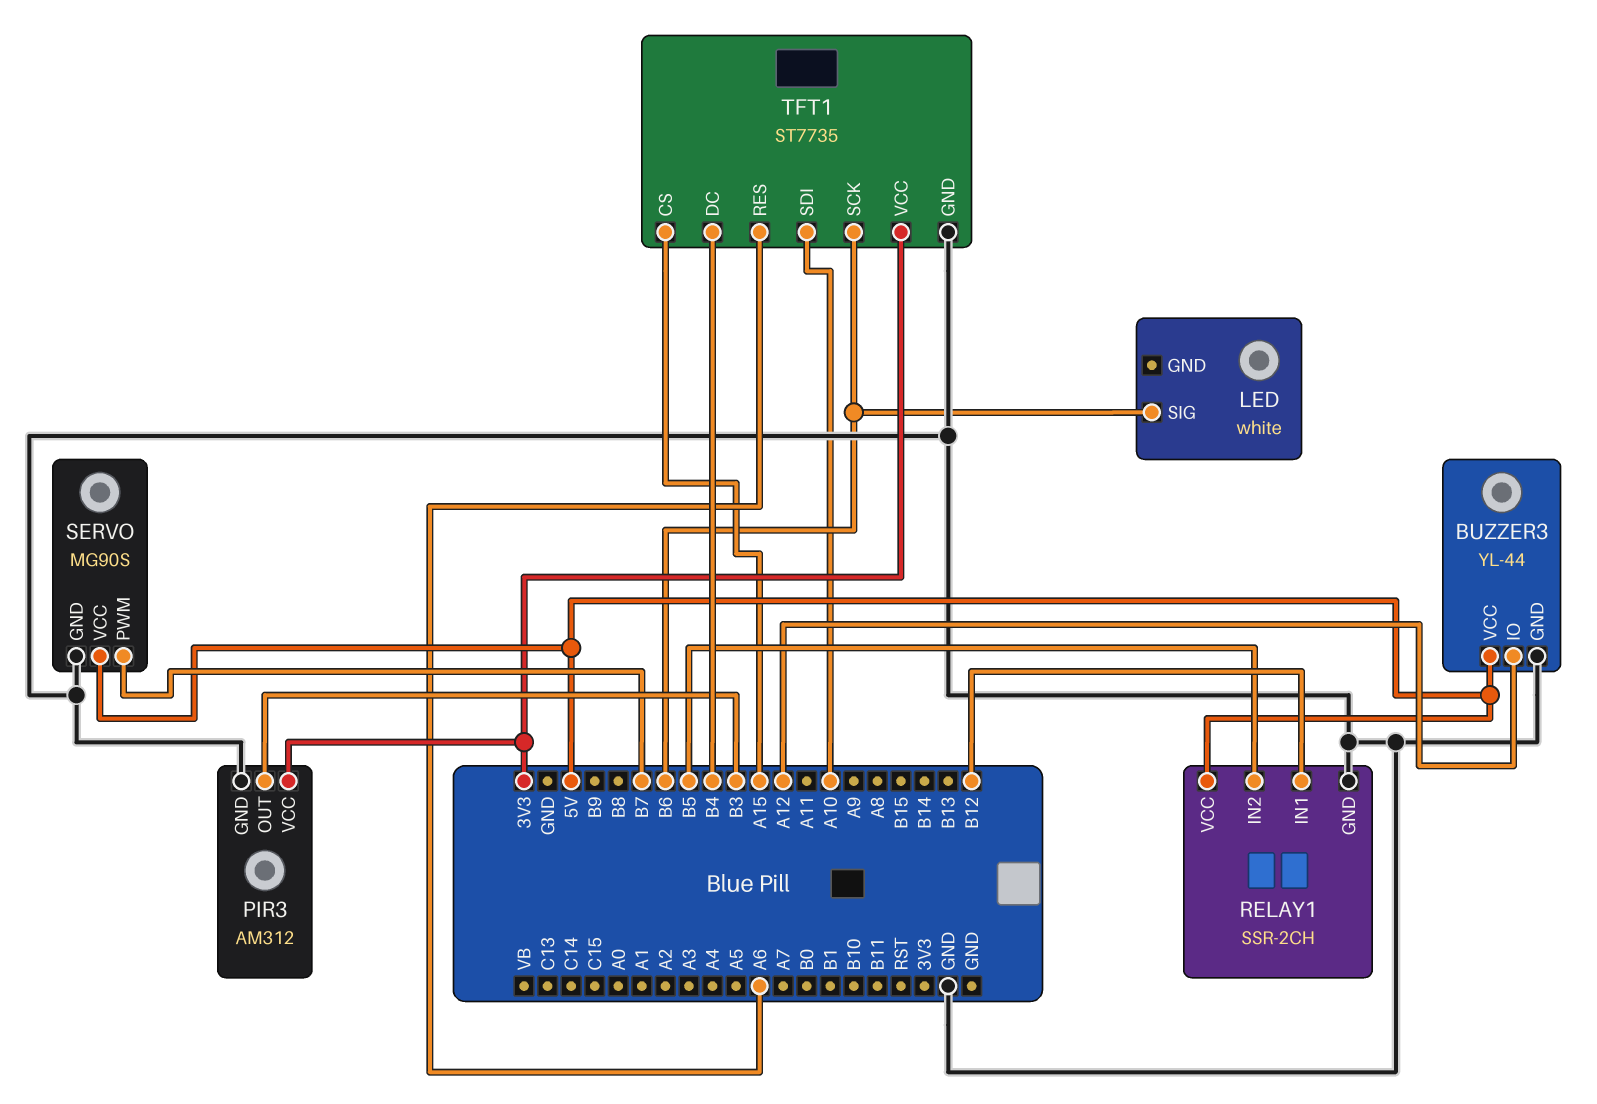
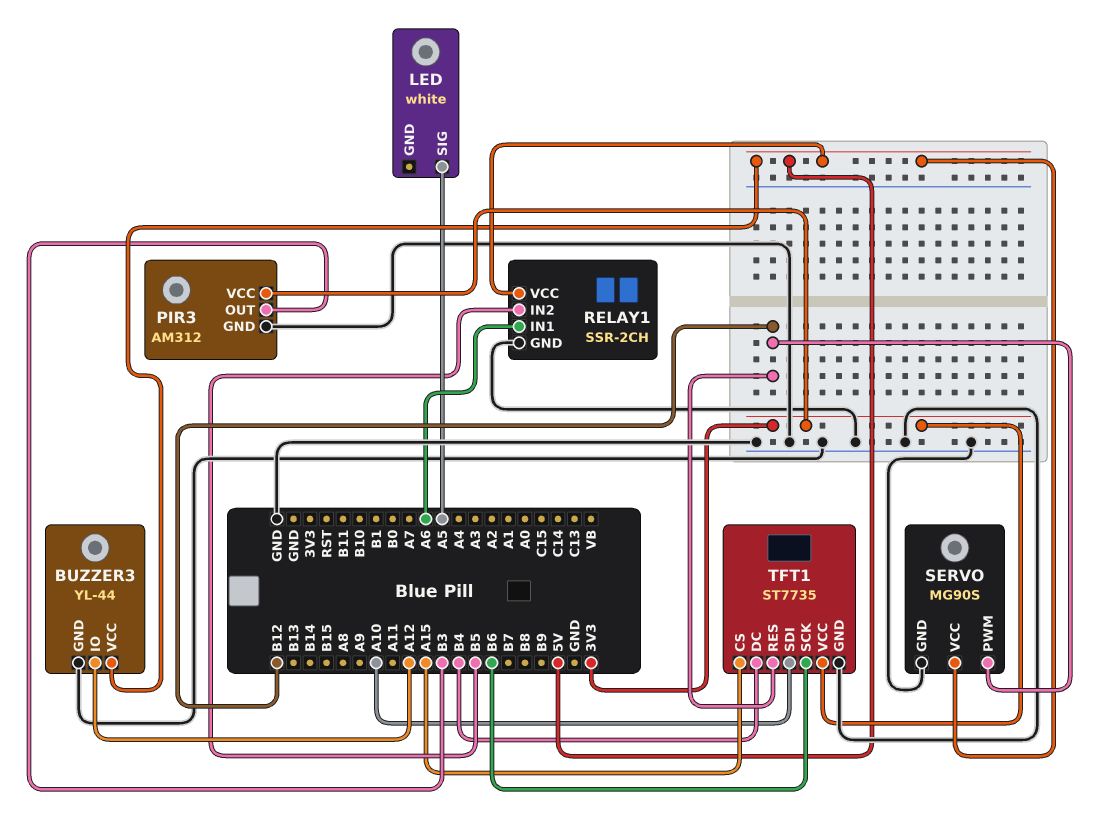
LED pin SIG: B6 -> A5
RELAY1 pin IN1: B12 -> A6
SERVO pin PWM: B7 -> B12
TFT1 pin RES: A6 -> B12

